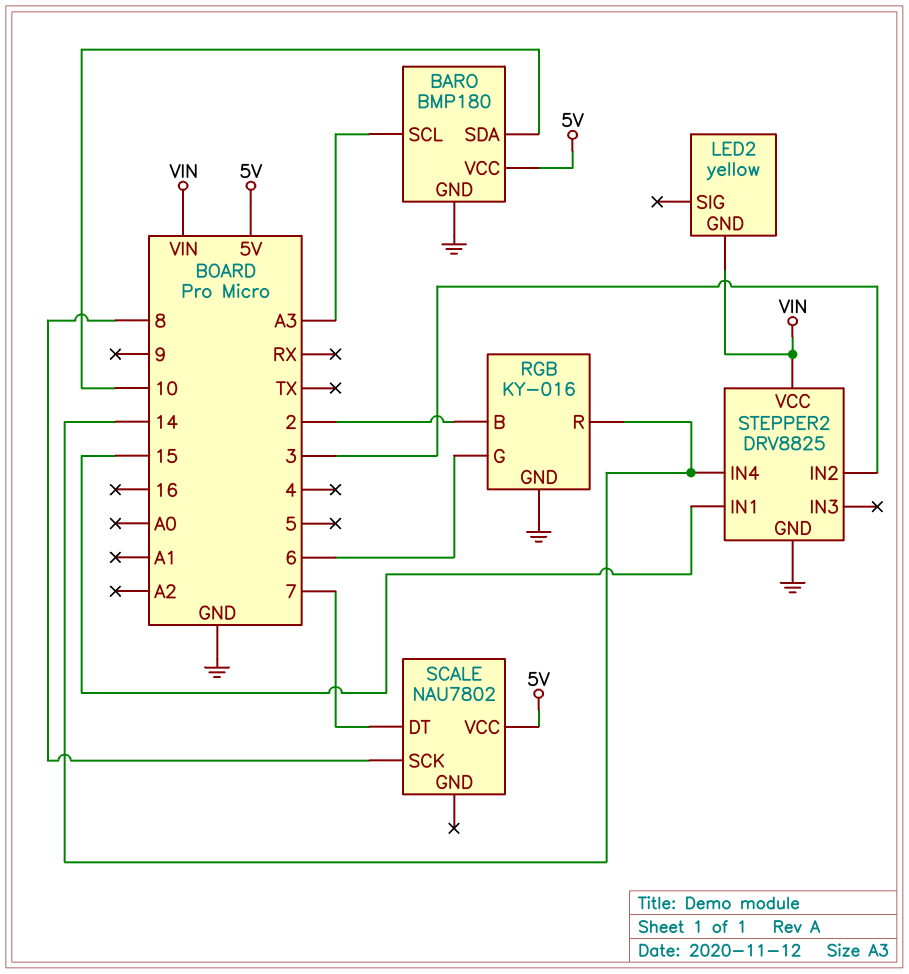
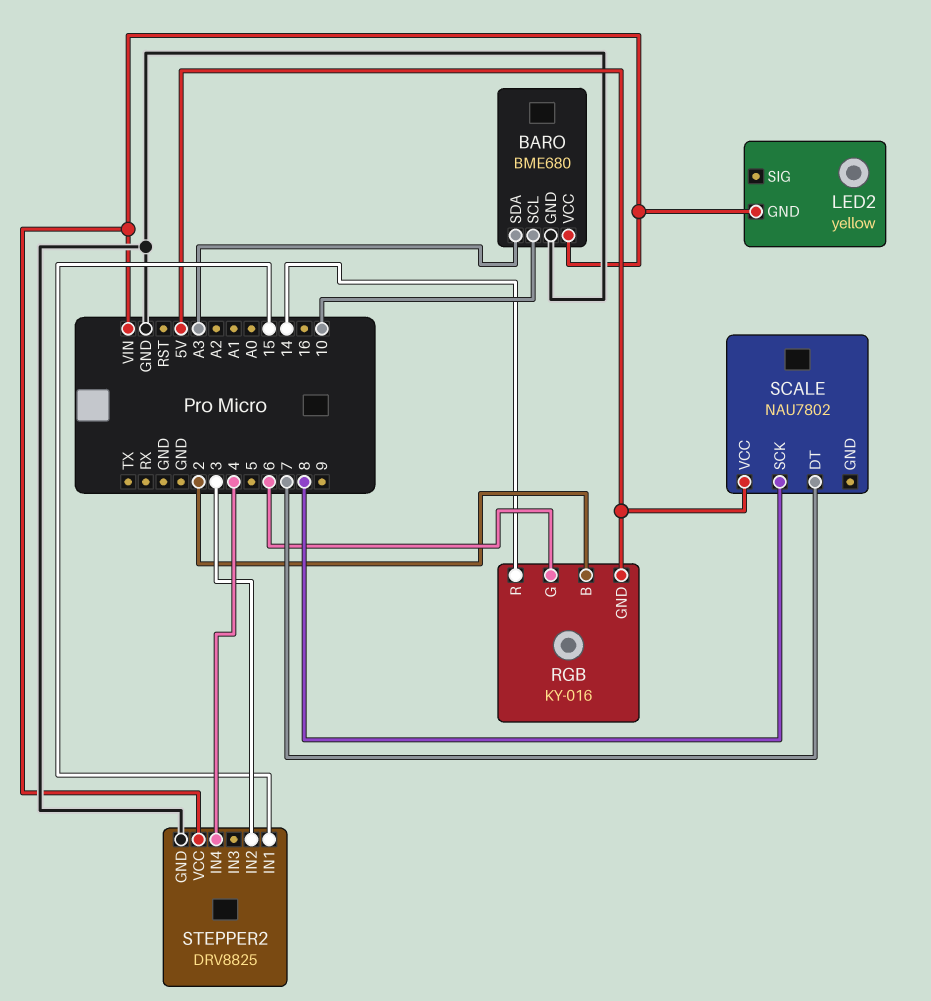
BARO: BMP180 -> BME680
BARO pin SCL: A3 -> 10
BARO pin SDA: 10 -> A3
BARO pin VCC: 5V -> VIN
RGB pin GND: GND -> 5V
STEPPER2 pin IN4: 14 -> 4

